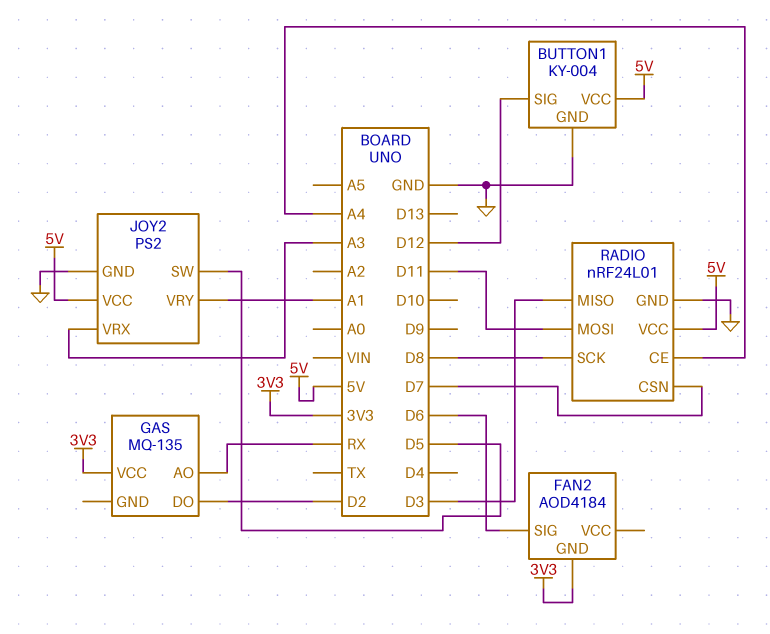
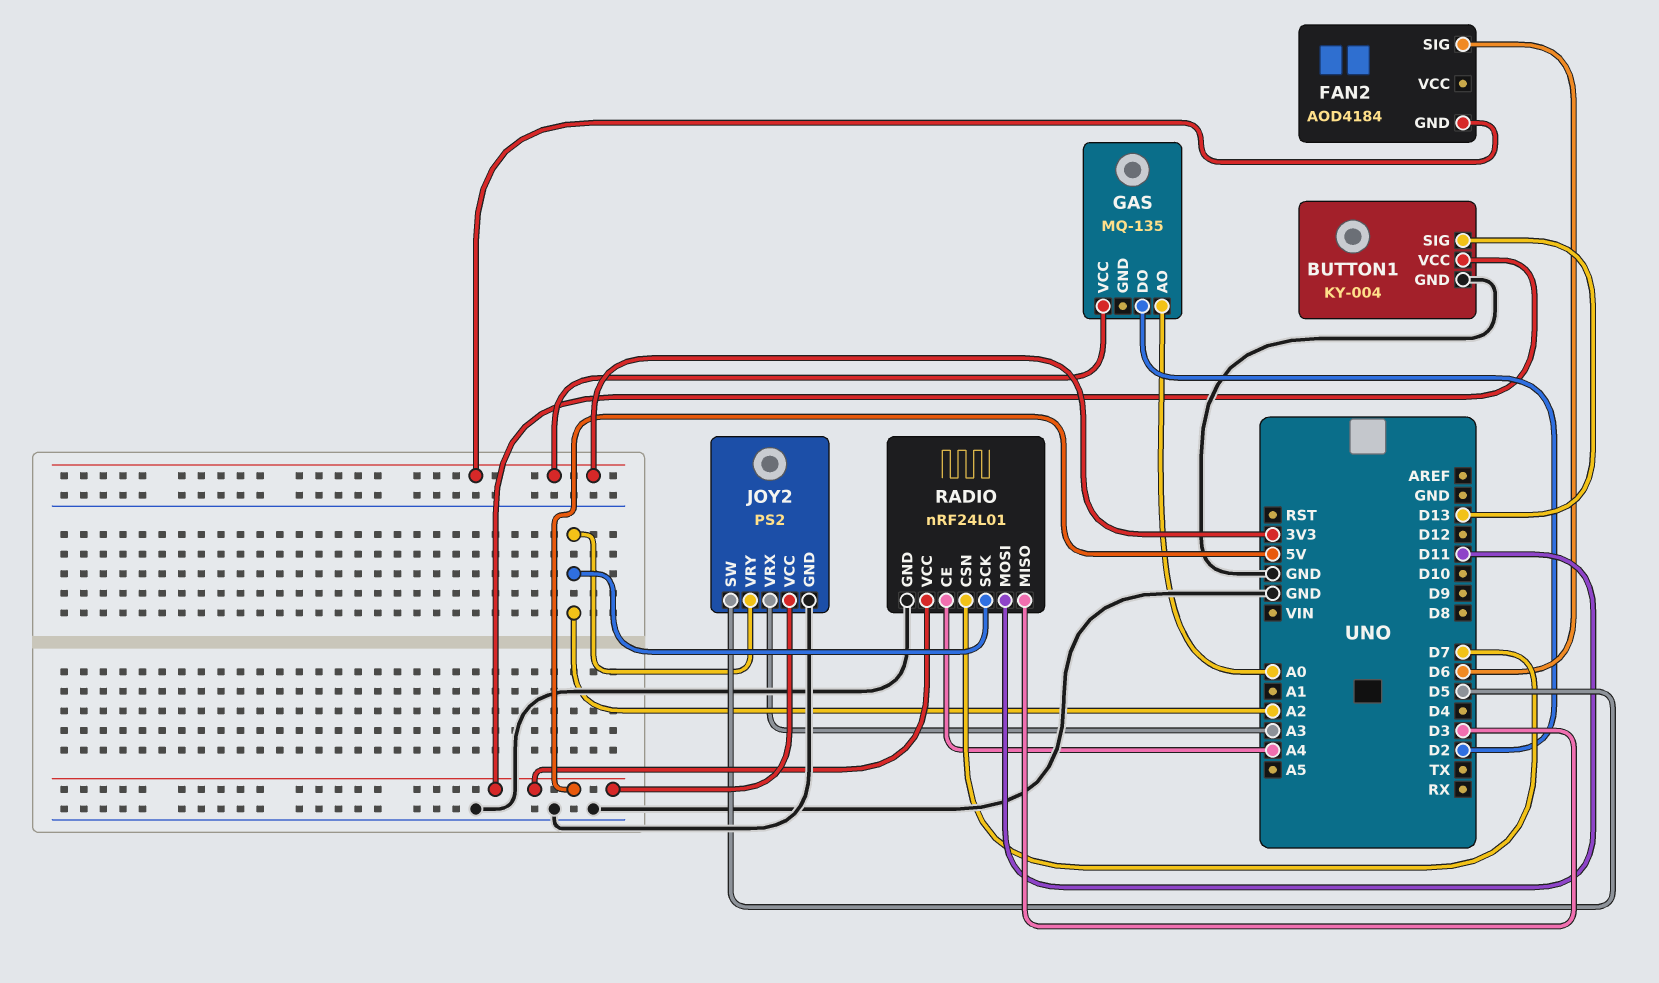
BUTTON1 pin SIG: D12 -> D13
GAS pin AO: RX -> A0
JOY2 pin VRY: A1 -> A2
RADIO pin SCK: D8 -> A2

